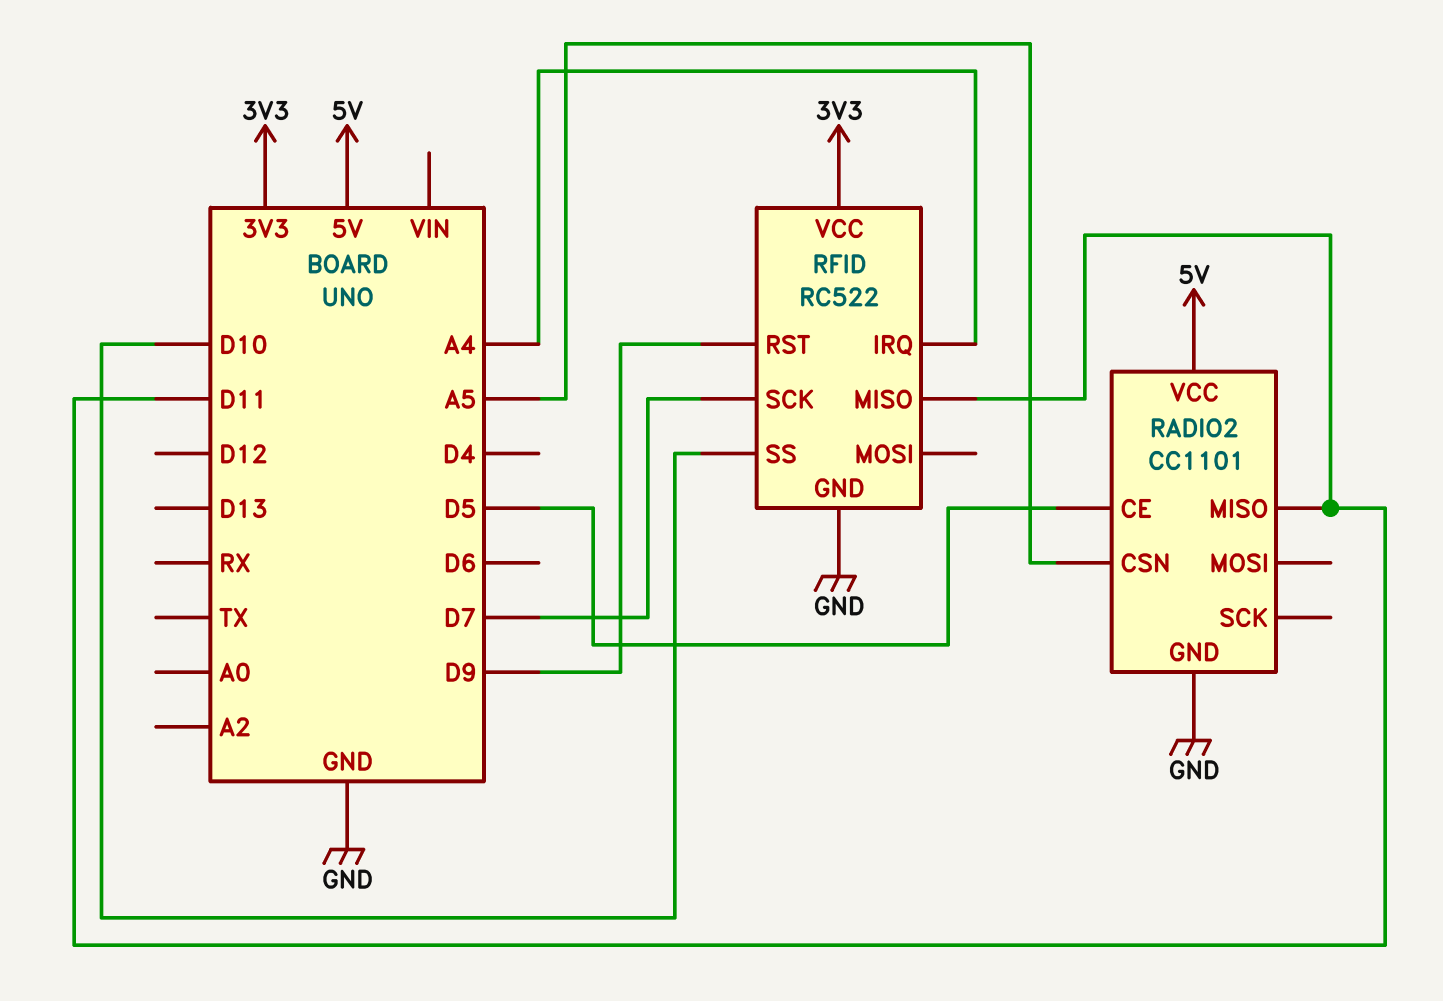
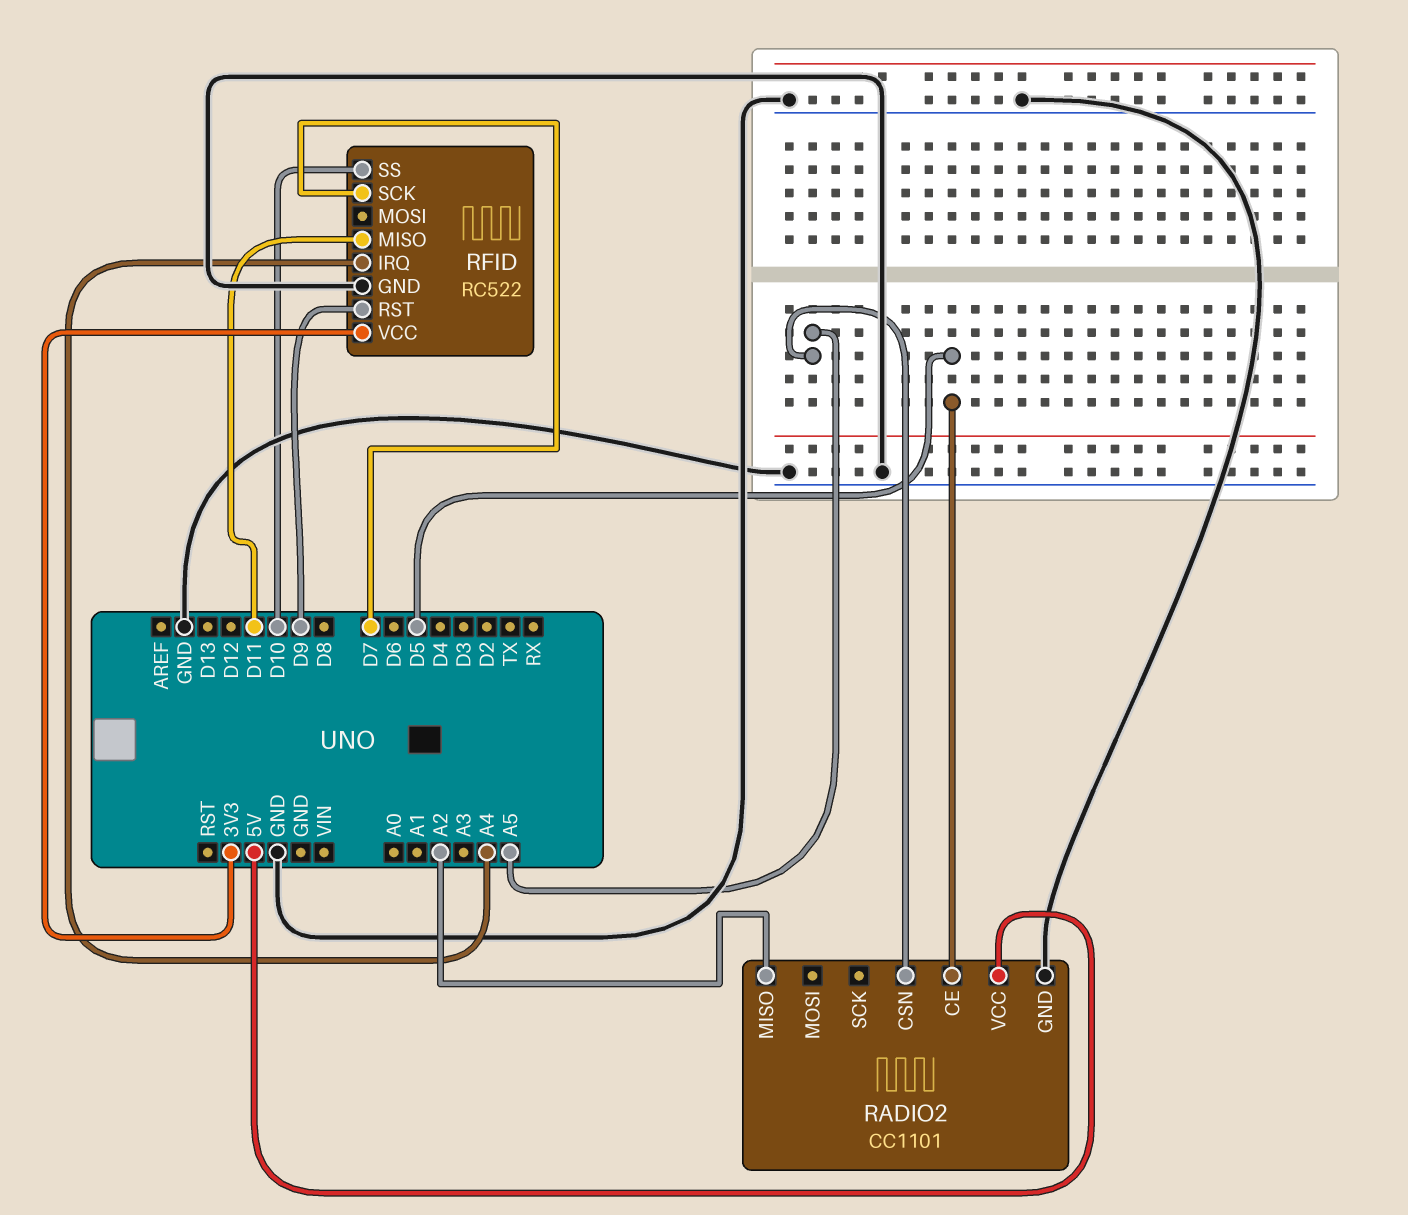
RADIO2 pin MISO: D11 -> A2

